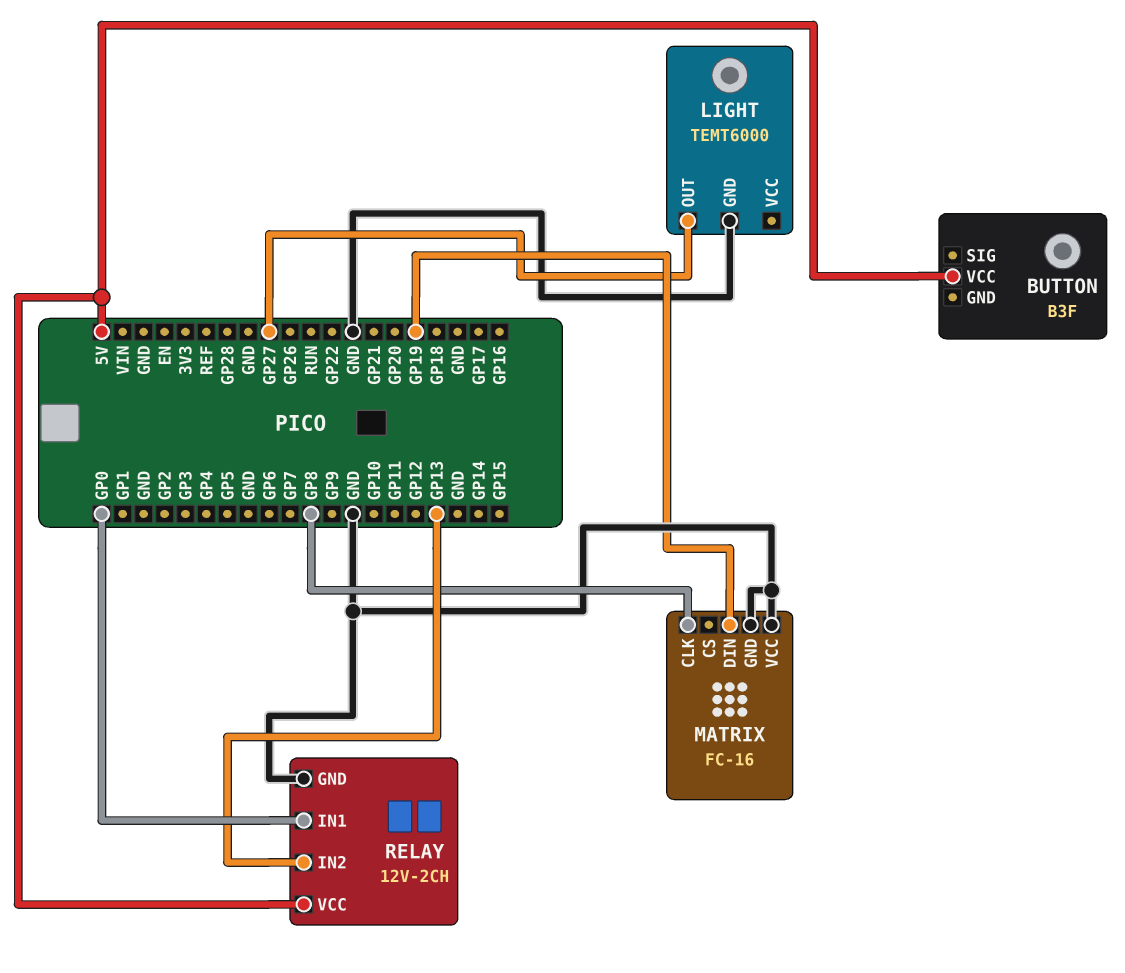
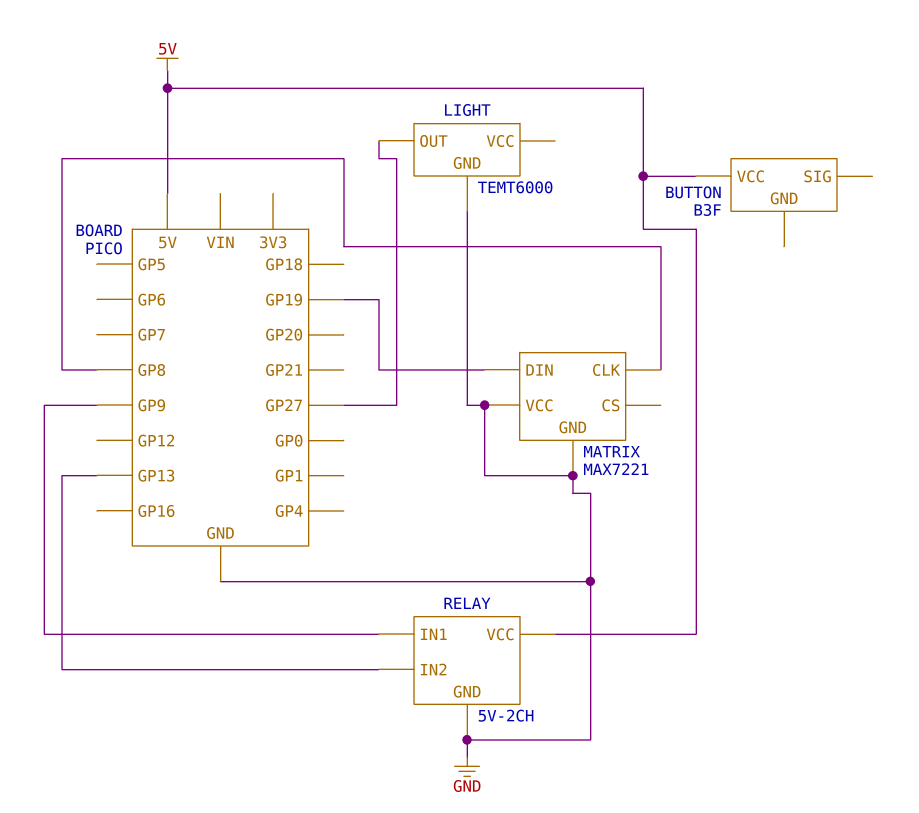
MATRIX: FC-16 -> MAX7221
RELAY: 12V-2CH -> 5V-2CH
RELAY pin IN1: GP0 -> GP9

